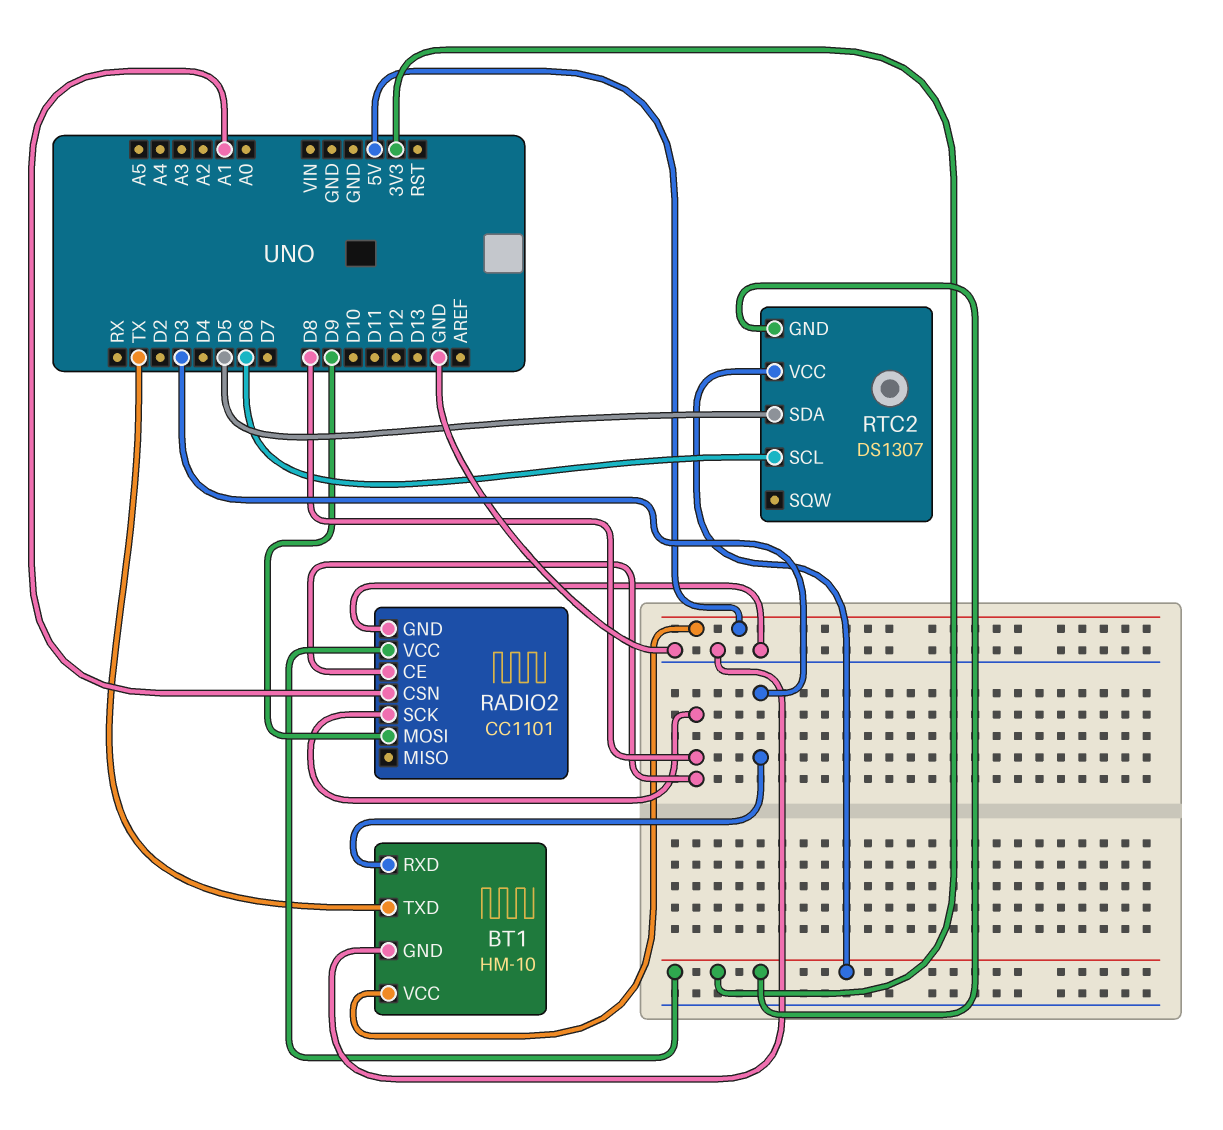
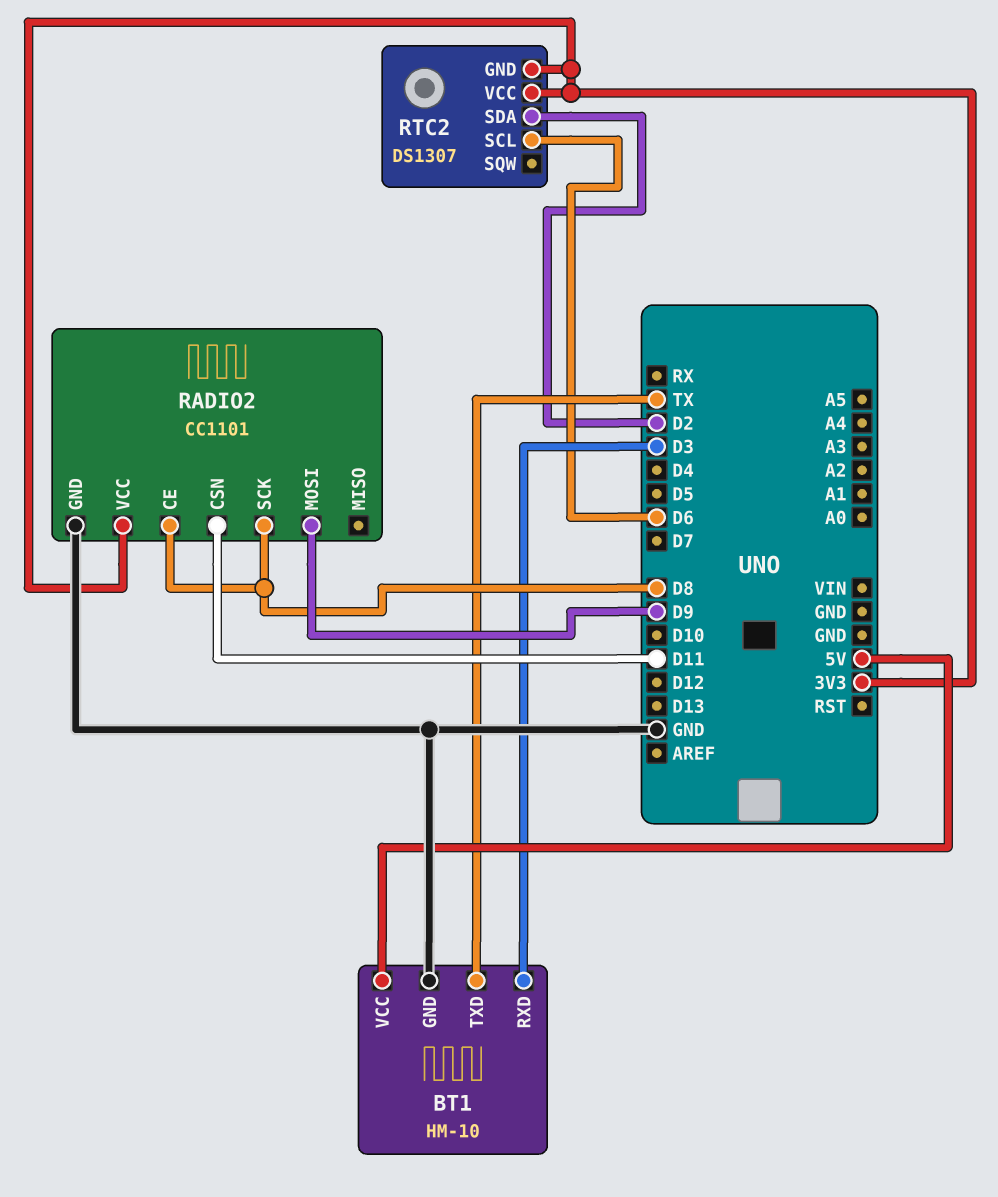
RADIO2 pin CSN: A1 -> D11
RTC2 pin SDA: D5 -> D2

